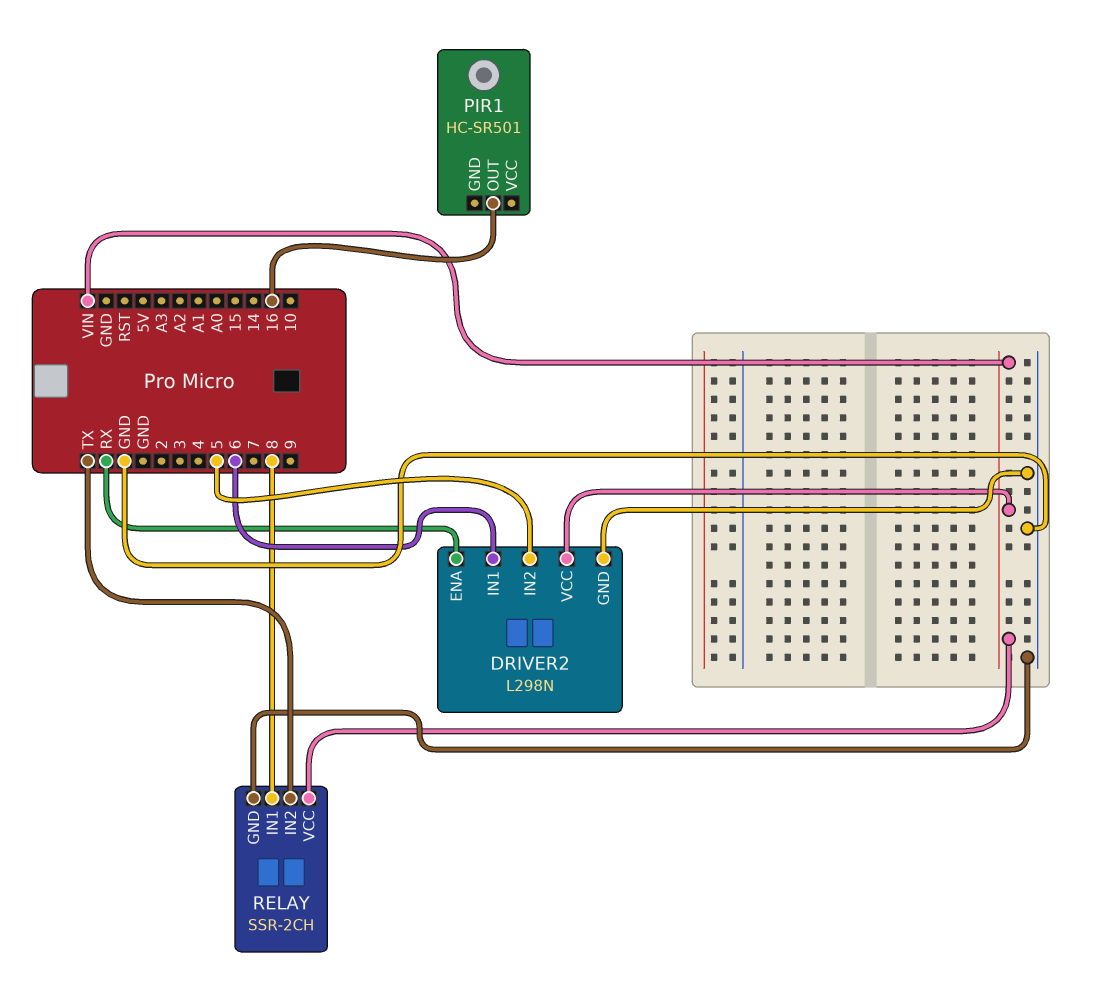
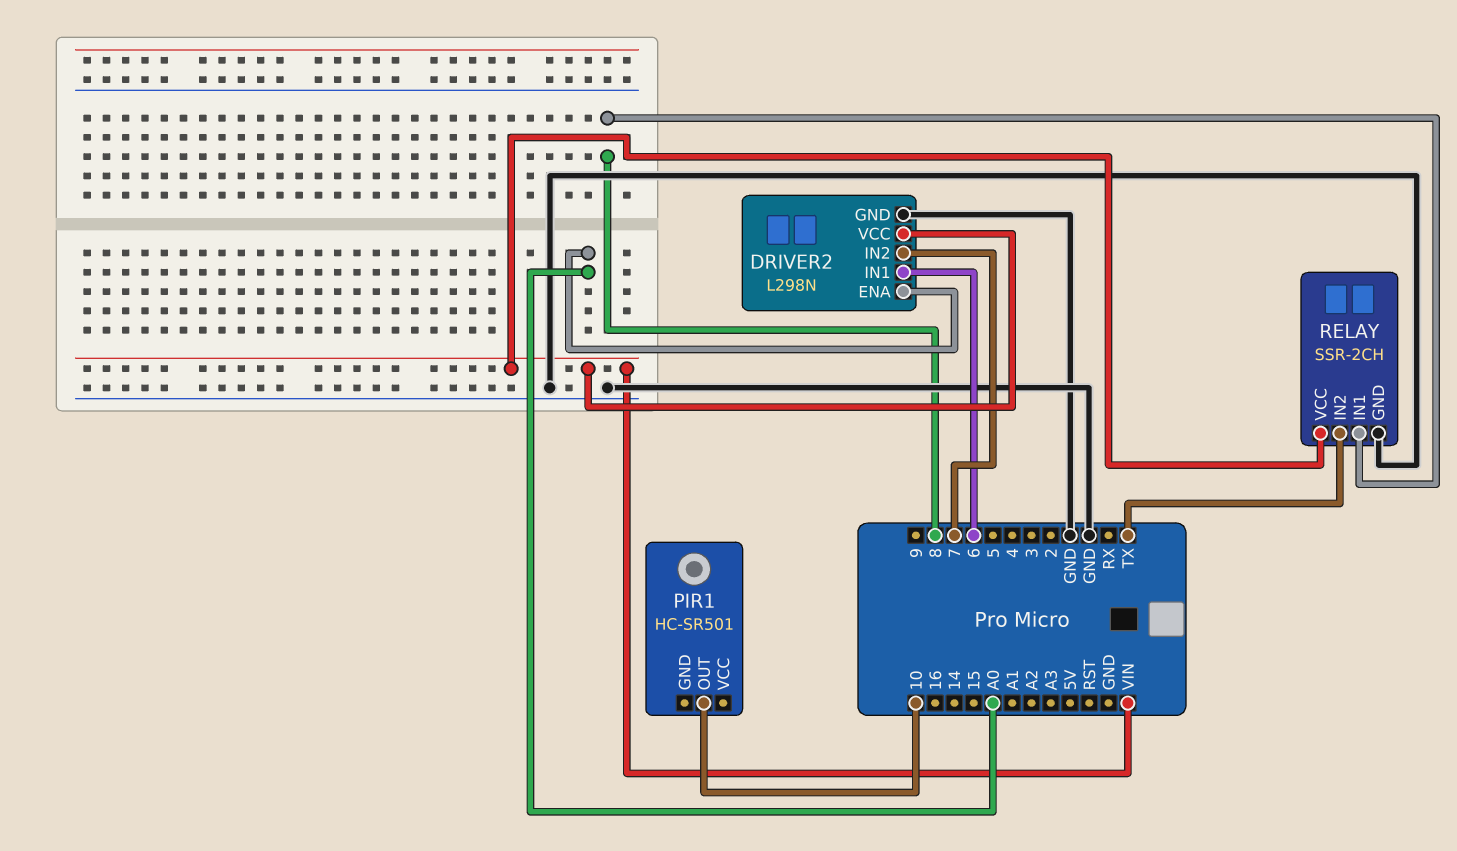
DRIVER2 pin ENA: RX -> A0
DRIVER2 pin IN2: 5 -> 7
PIR1 pin OUT: 16 -> 10

